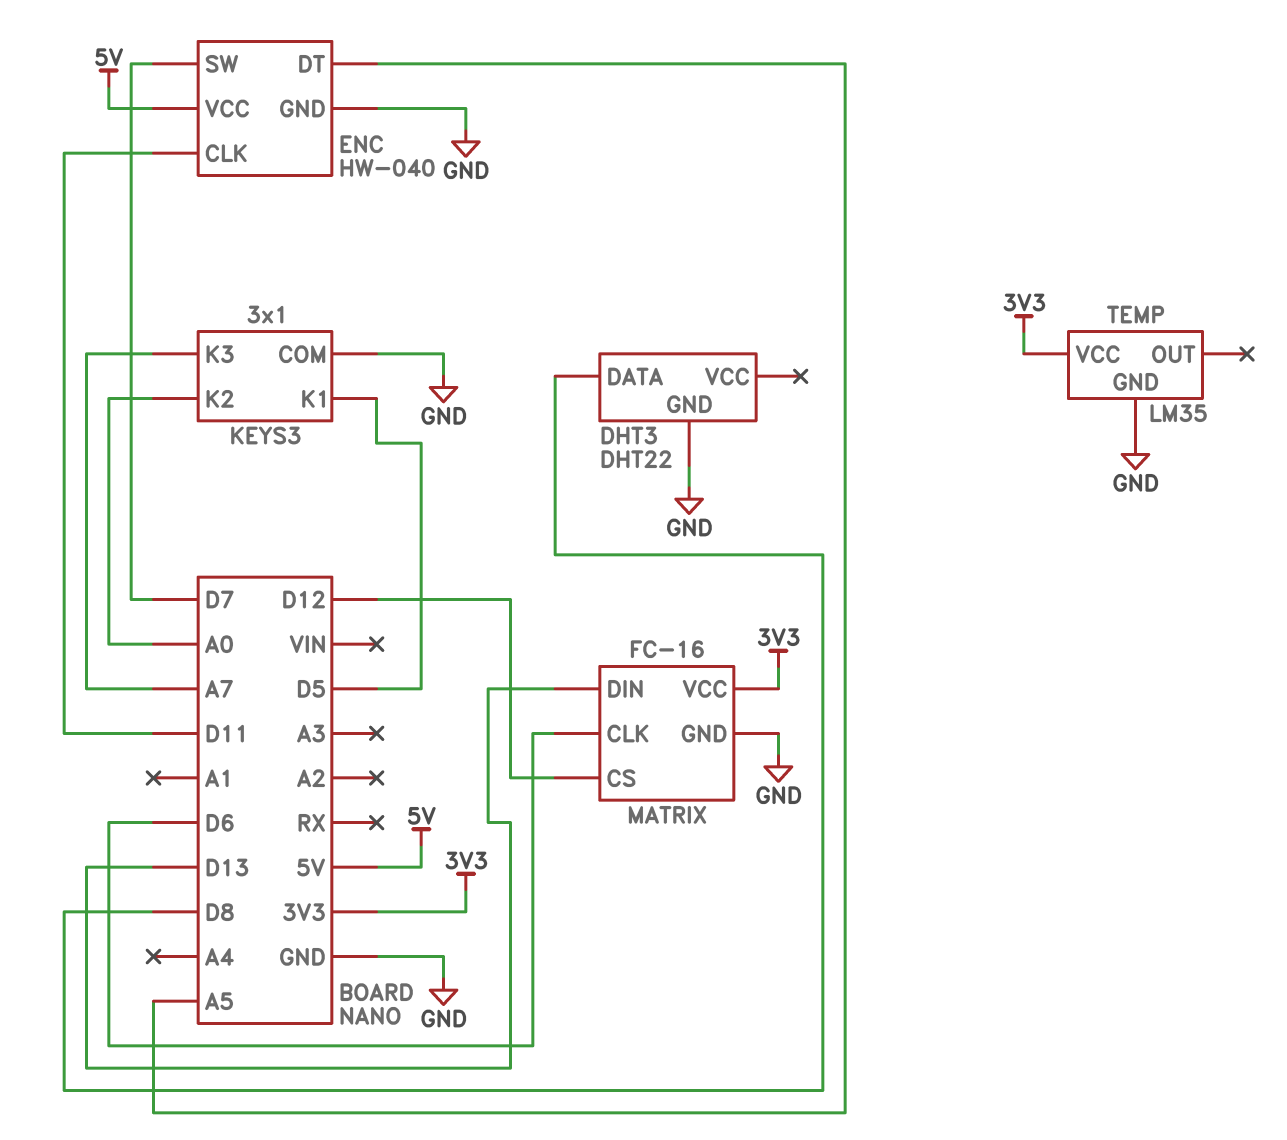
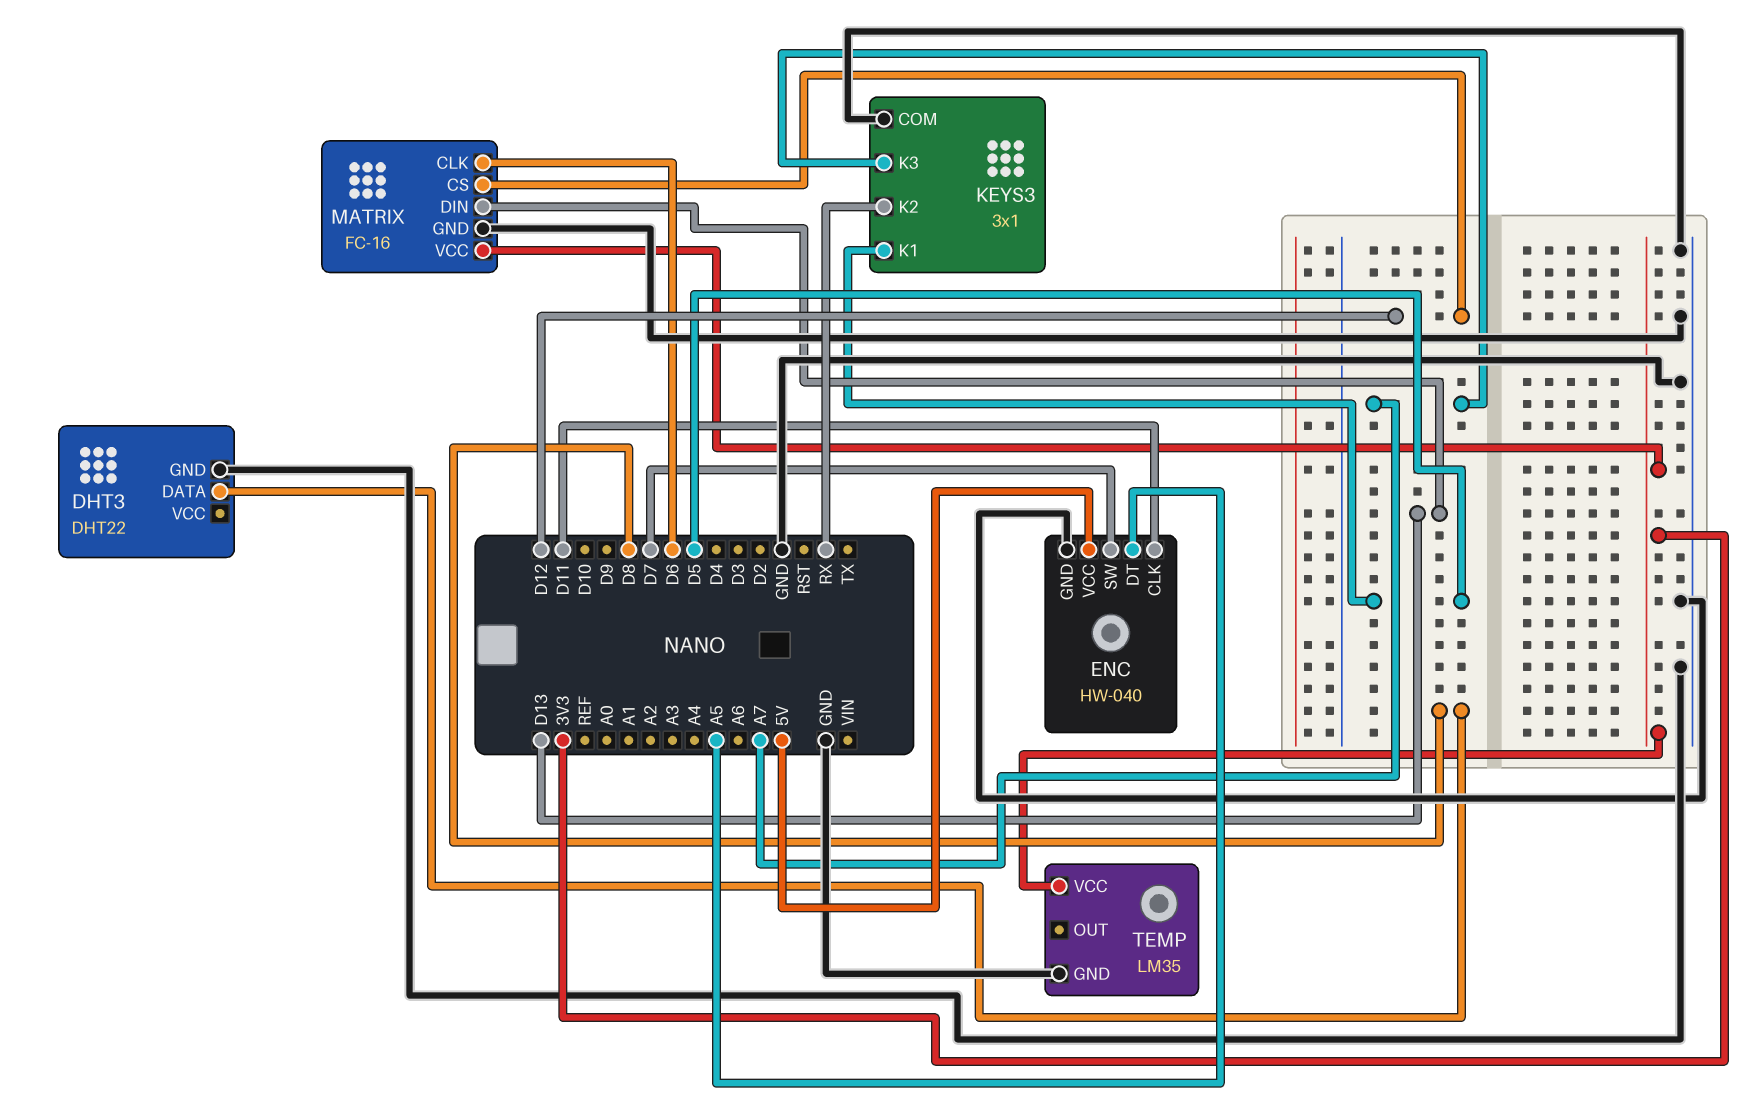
KEYS3 pin K2: A0 -> RX

